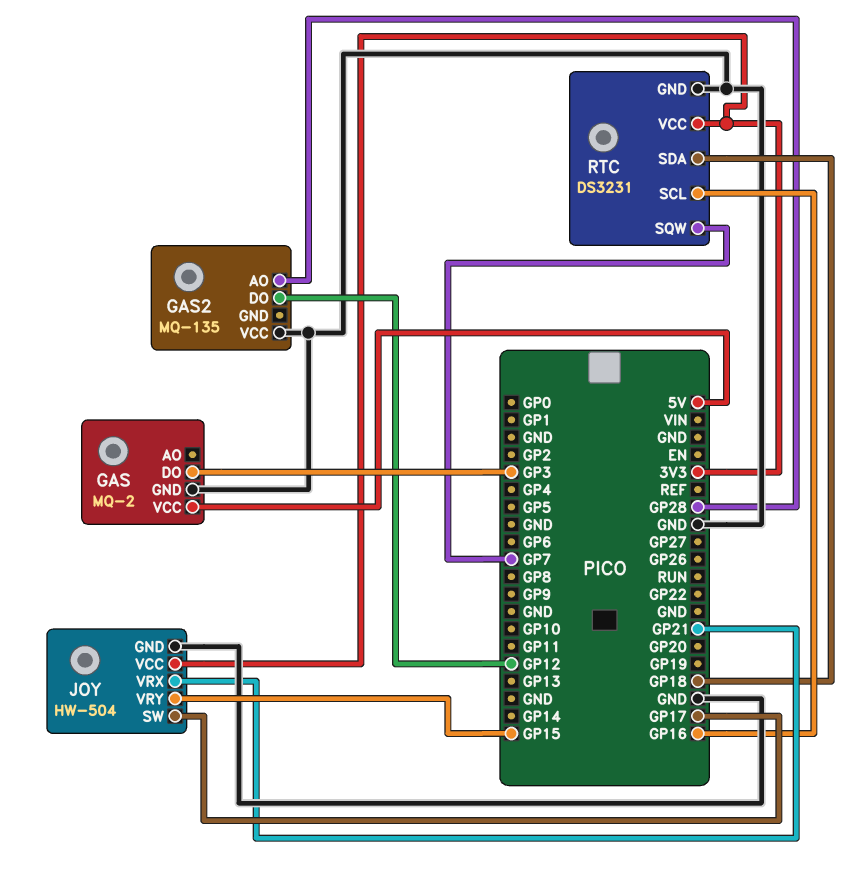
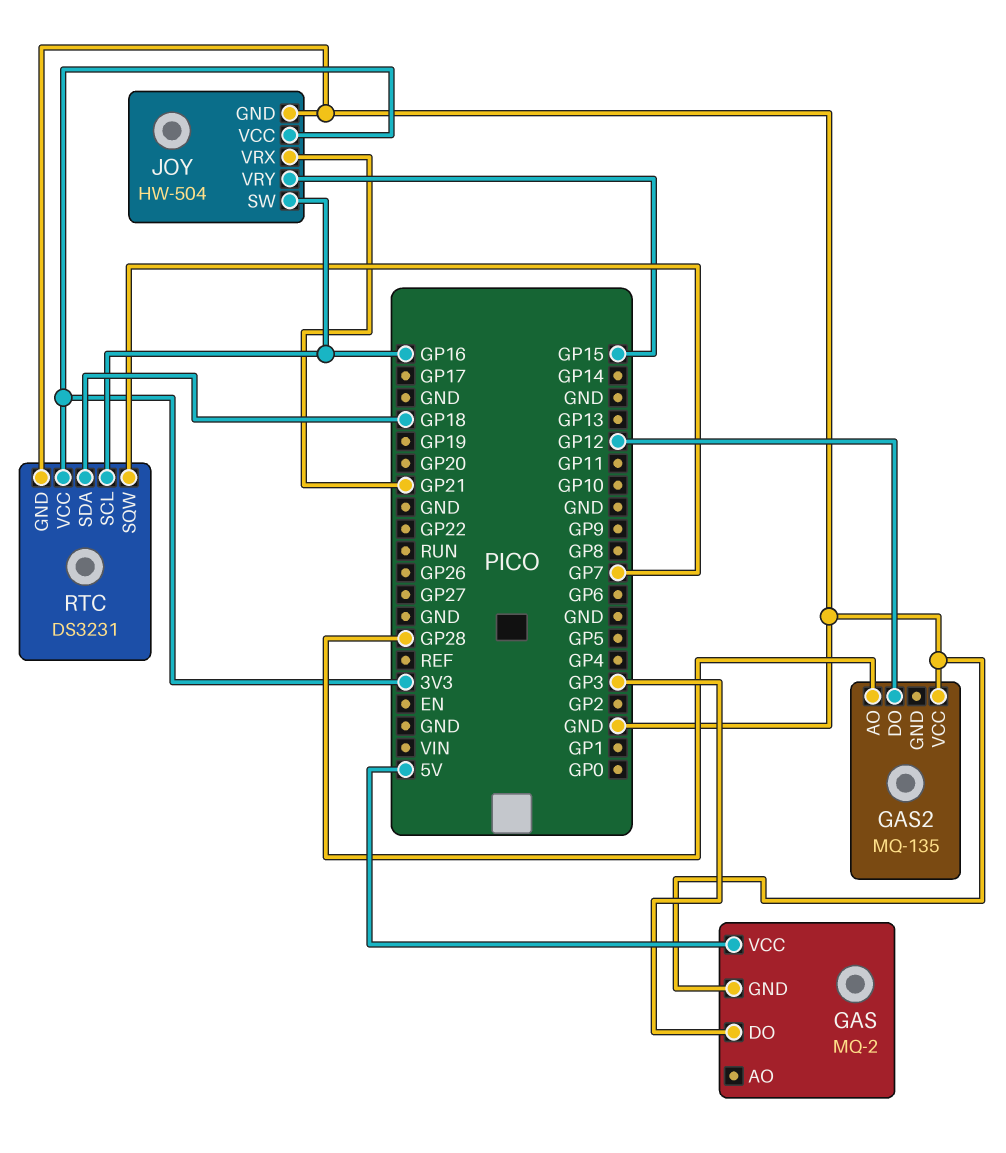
JOY pin SW: GP17 -> GP16

